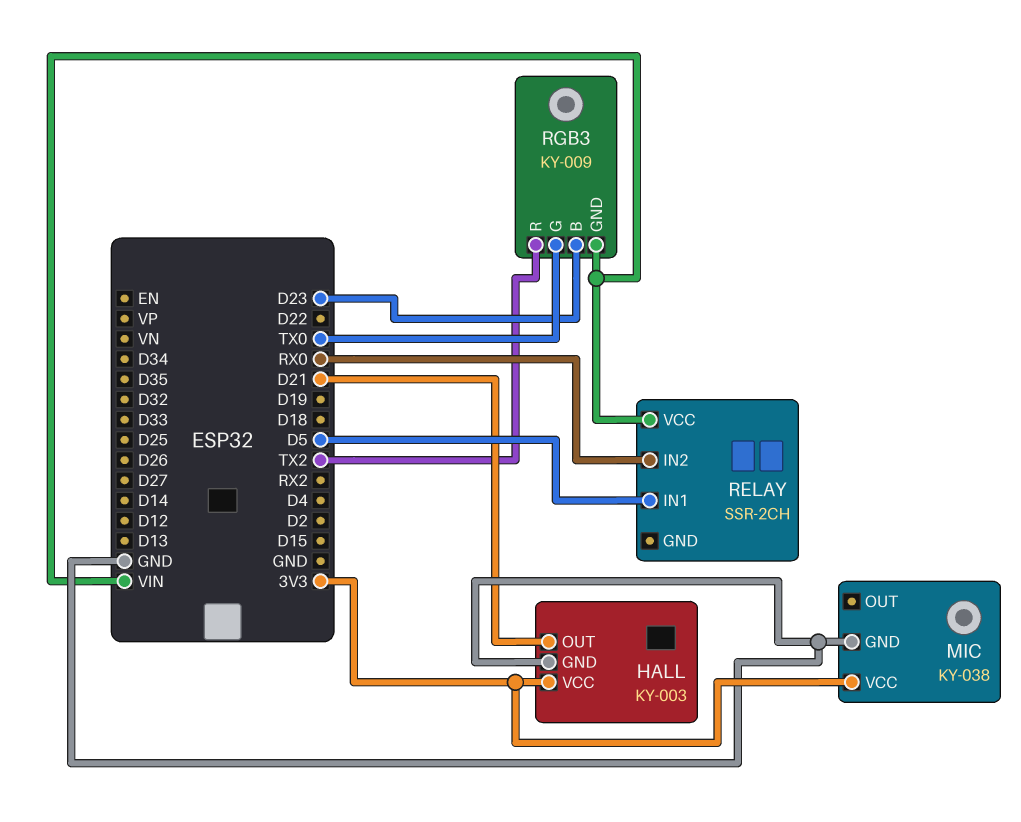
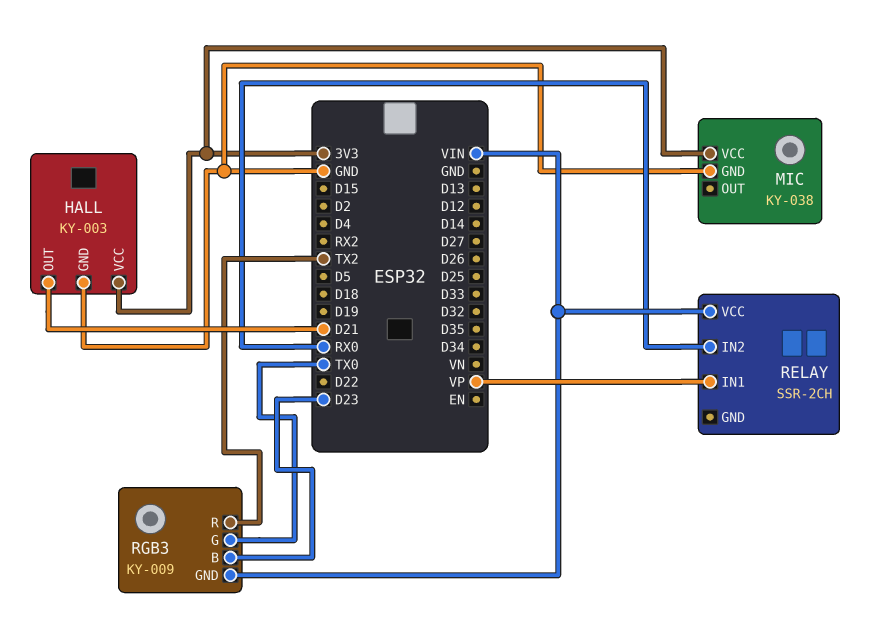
RELAY pin IN1: D5 -> VP

